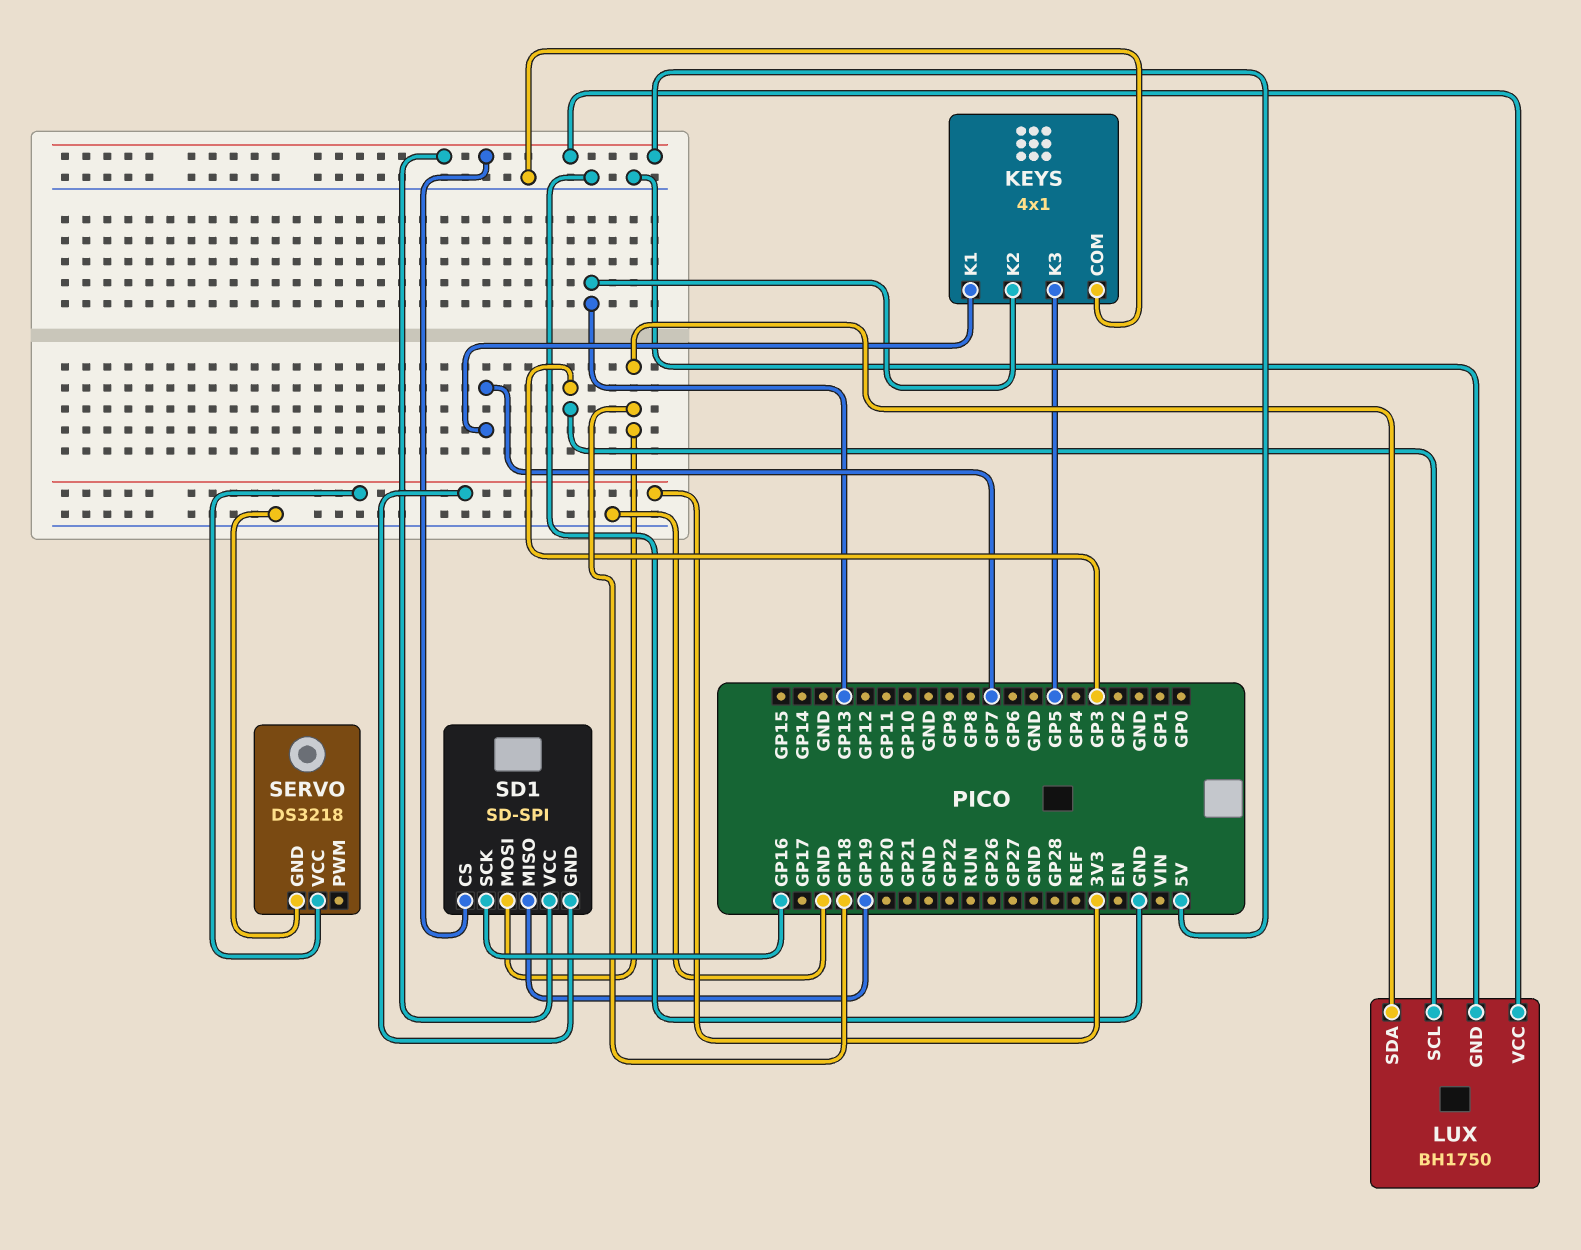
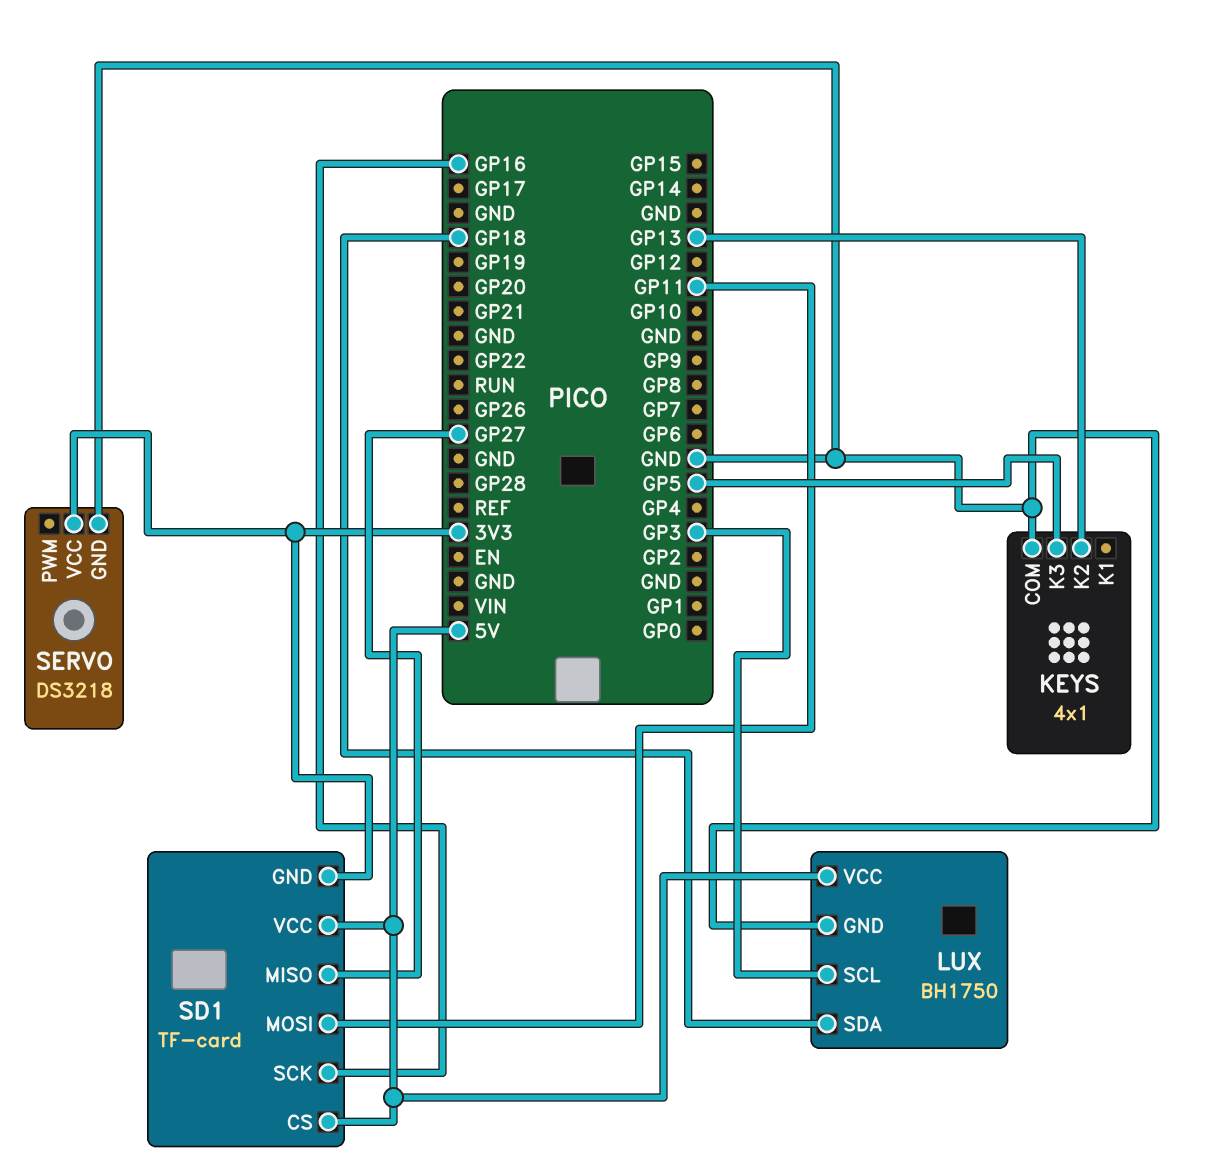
KEYS pin K1: GP7 -> none
SD1: SD-SPI -> TF-card
SD1 pin MISO: GP19 -> GP27
SD1 pin MOSI: GP18 -> GP11

